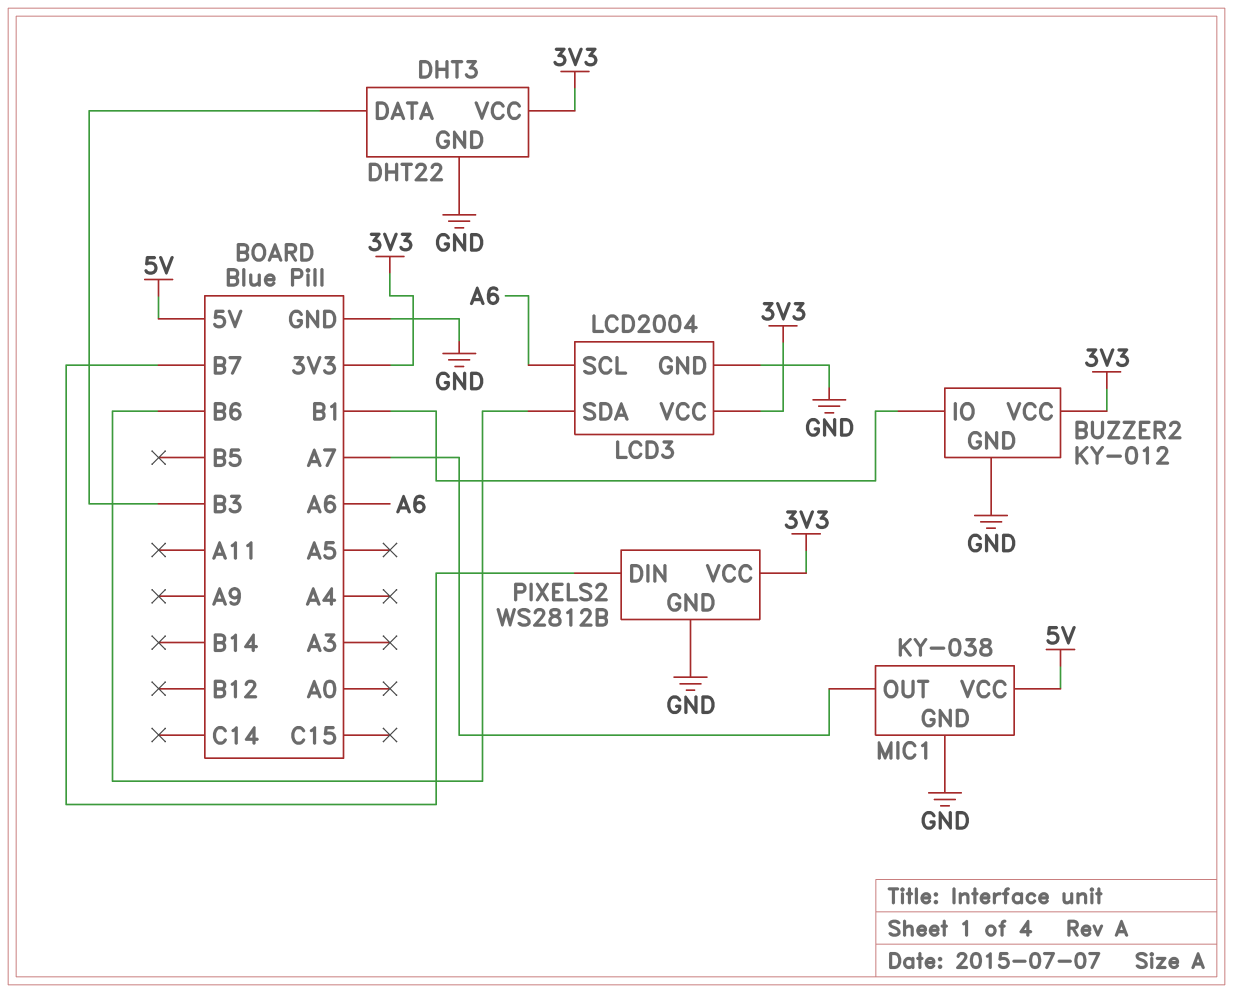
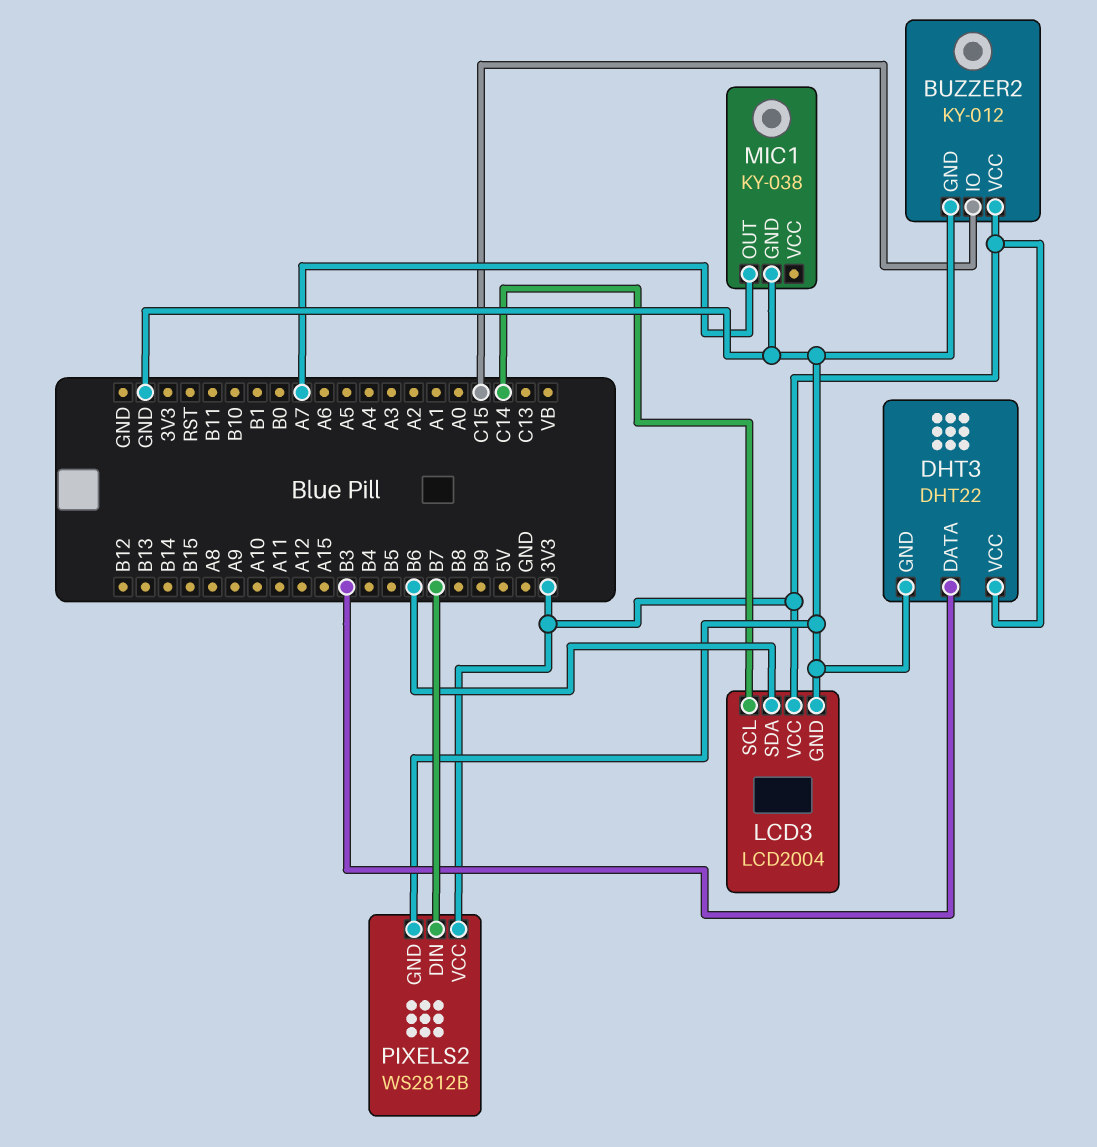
BUZZER2 pin IO: B1 -> C15
LCD3 pin SCL: A6 -> C14
MIC1 pin VCC: 5V -> none

